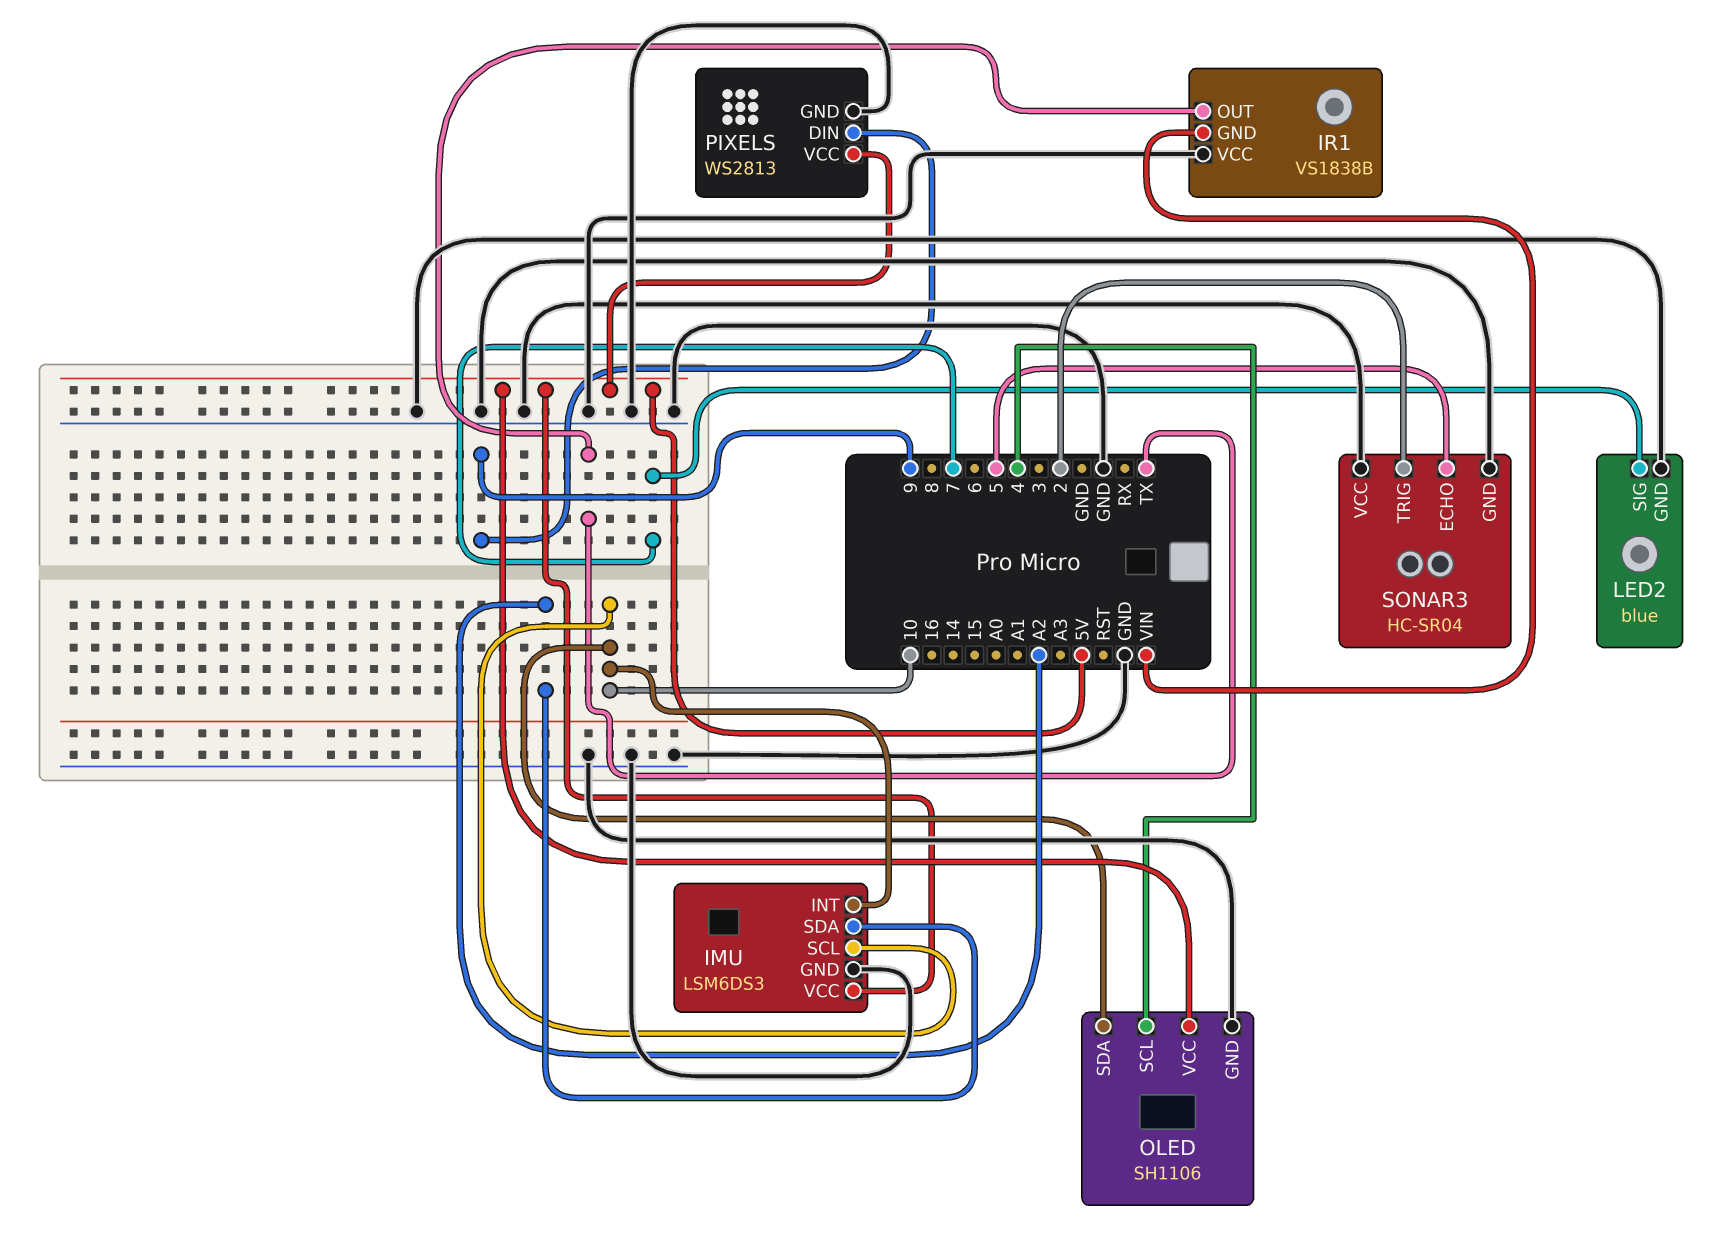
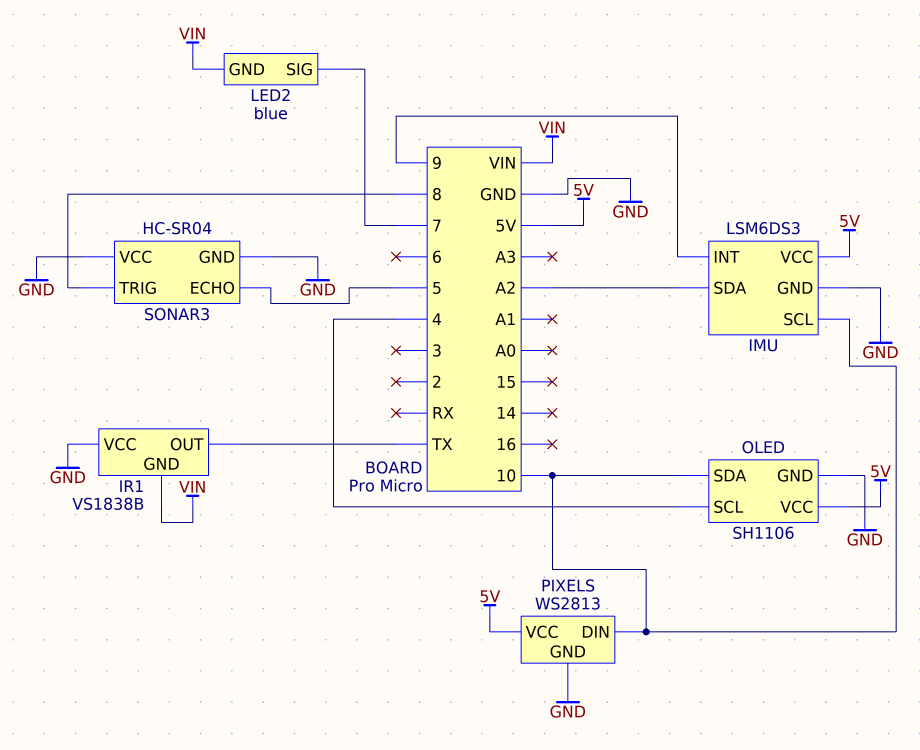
IMU pin INT: 10 -> 9
LED2 pin GND: GND -> VIN
PIXELS pin DIN: 9 -> 10
SONAR3 pin TRIG: 2 -> 8

